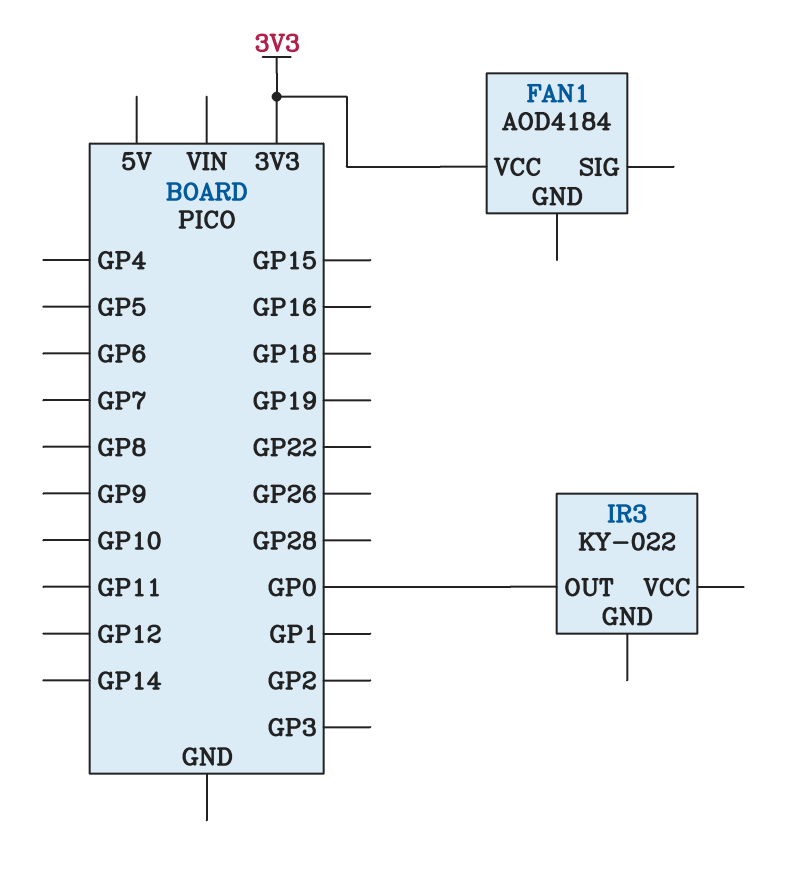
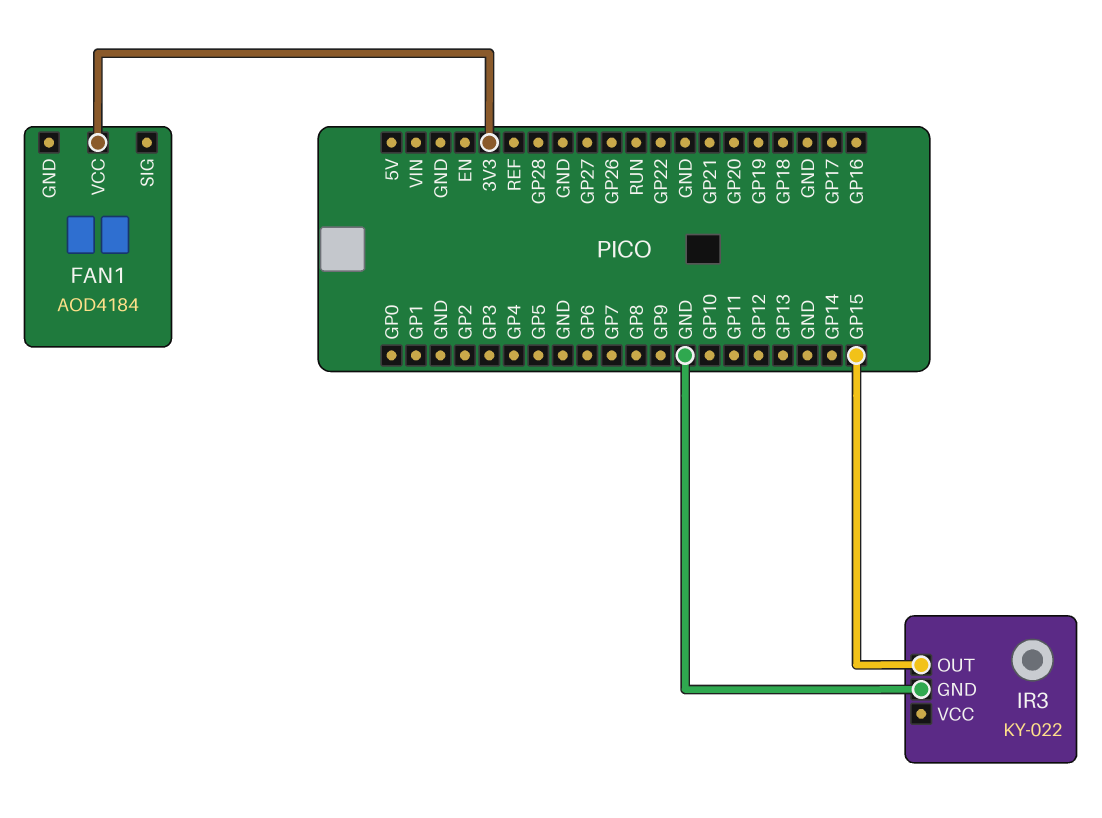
IR3 pin GND: none -> GND
IR3 pin OUT: GP0 -> GP15

